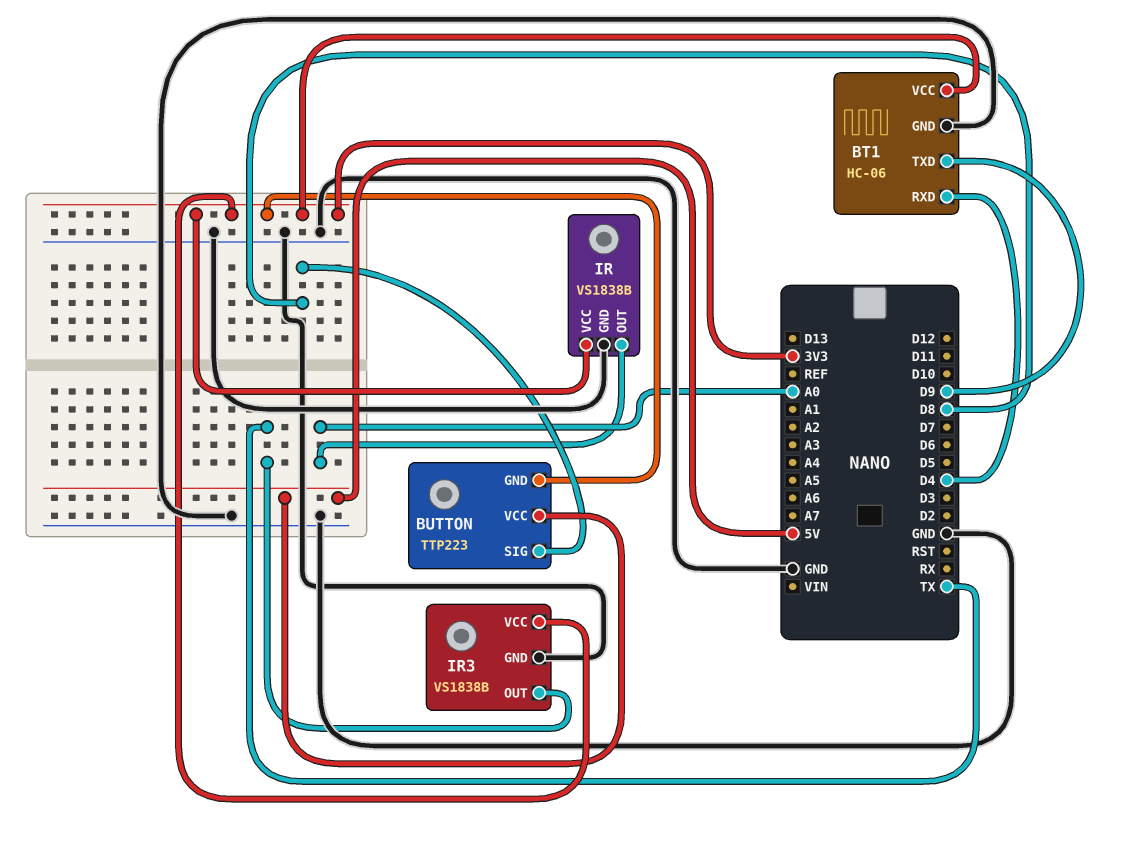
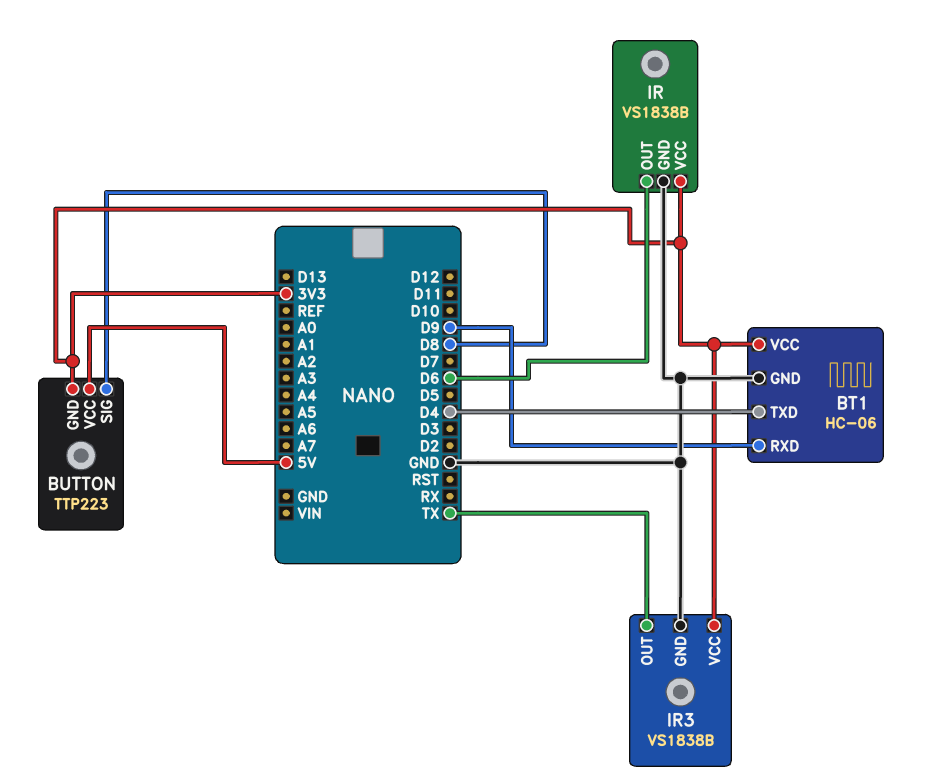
BT1 pin RXD: D4 -> D9
BT1 pin TXD: D9 -> D4
IR pin OUT: A0 -> D6

